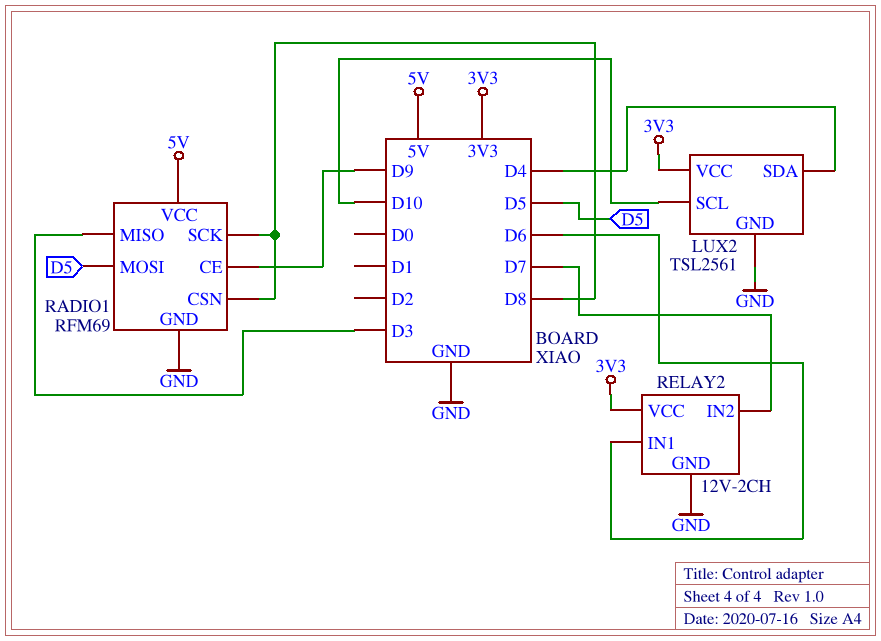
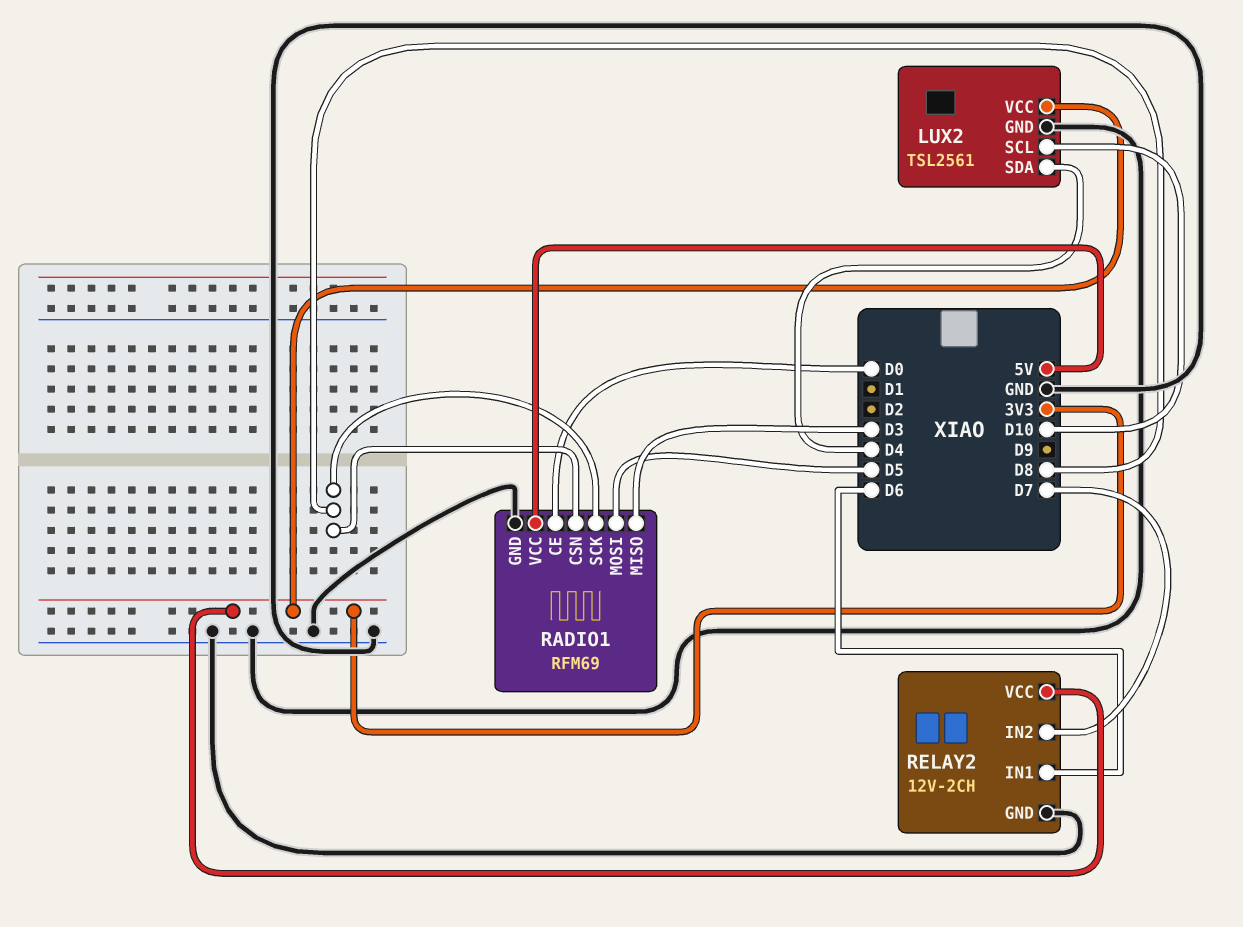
RADIO1 pin CE: D9 -> D0

